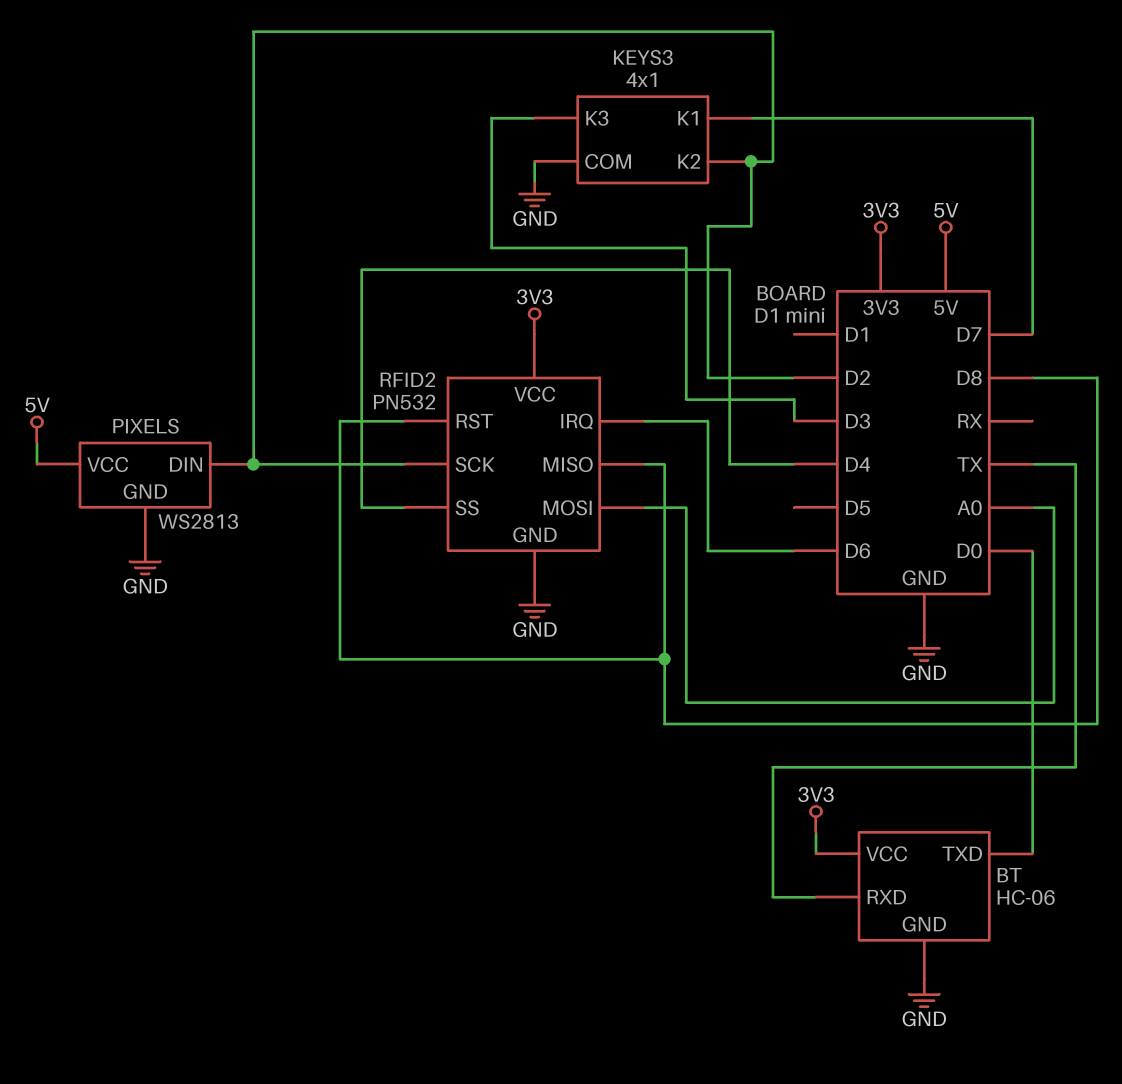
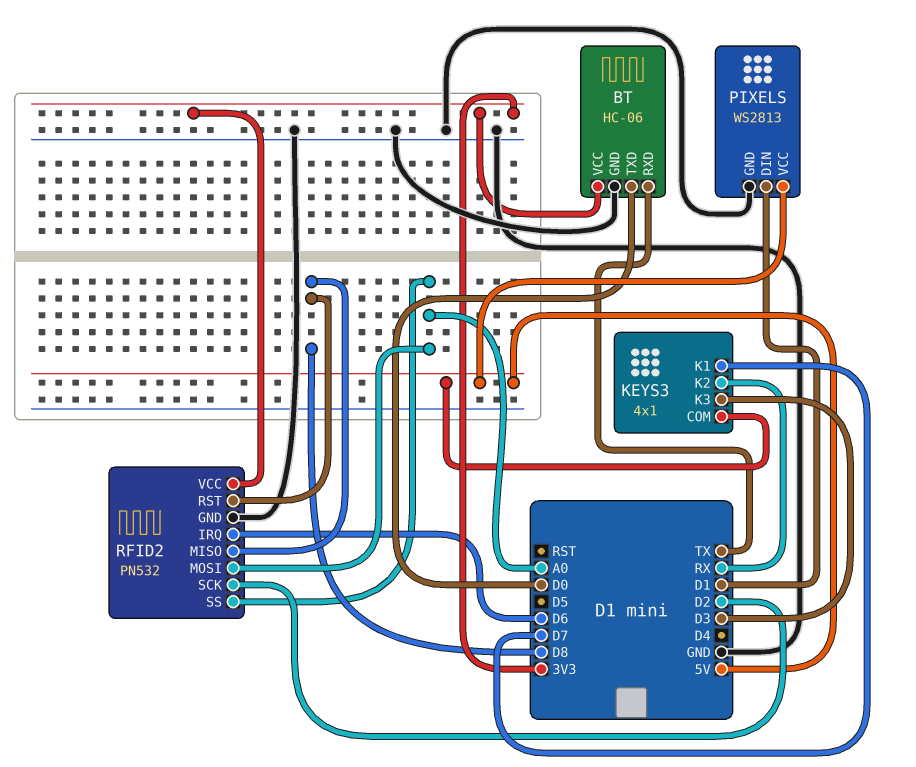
KEYS3 pin COM: GND -> 5V
KEYS3 pin K2: D2 -> RX
PIXELS pin DIN: D2 -> D1
RFID2 pin SS: D4 -> A0

